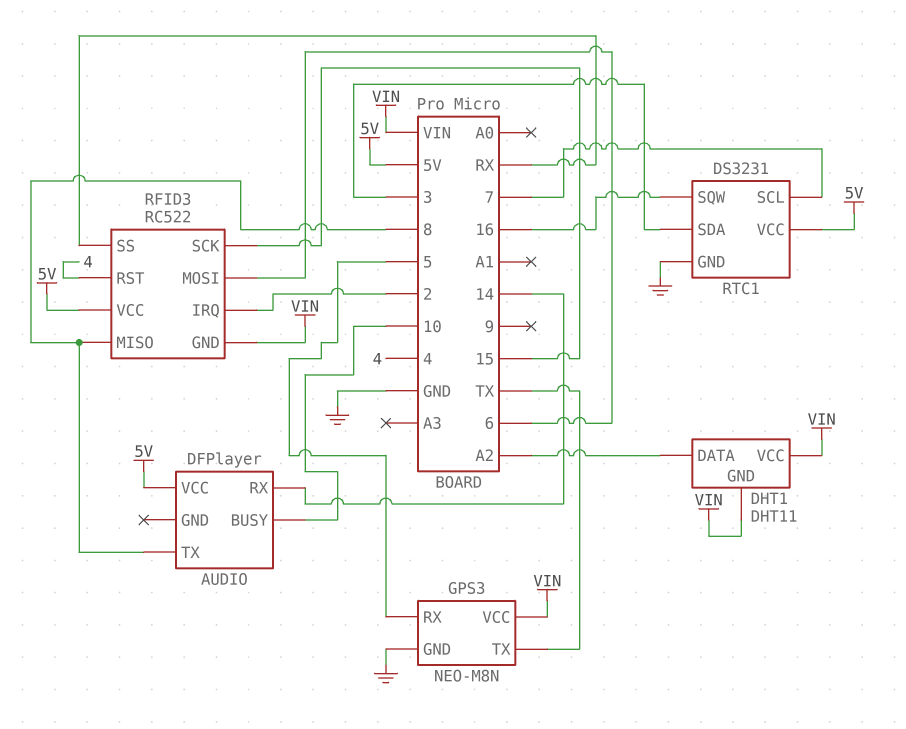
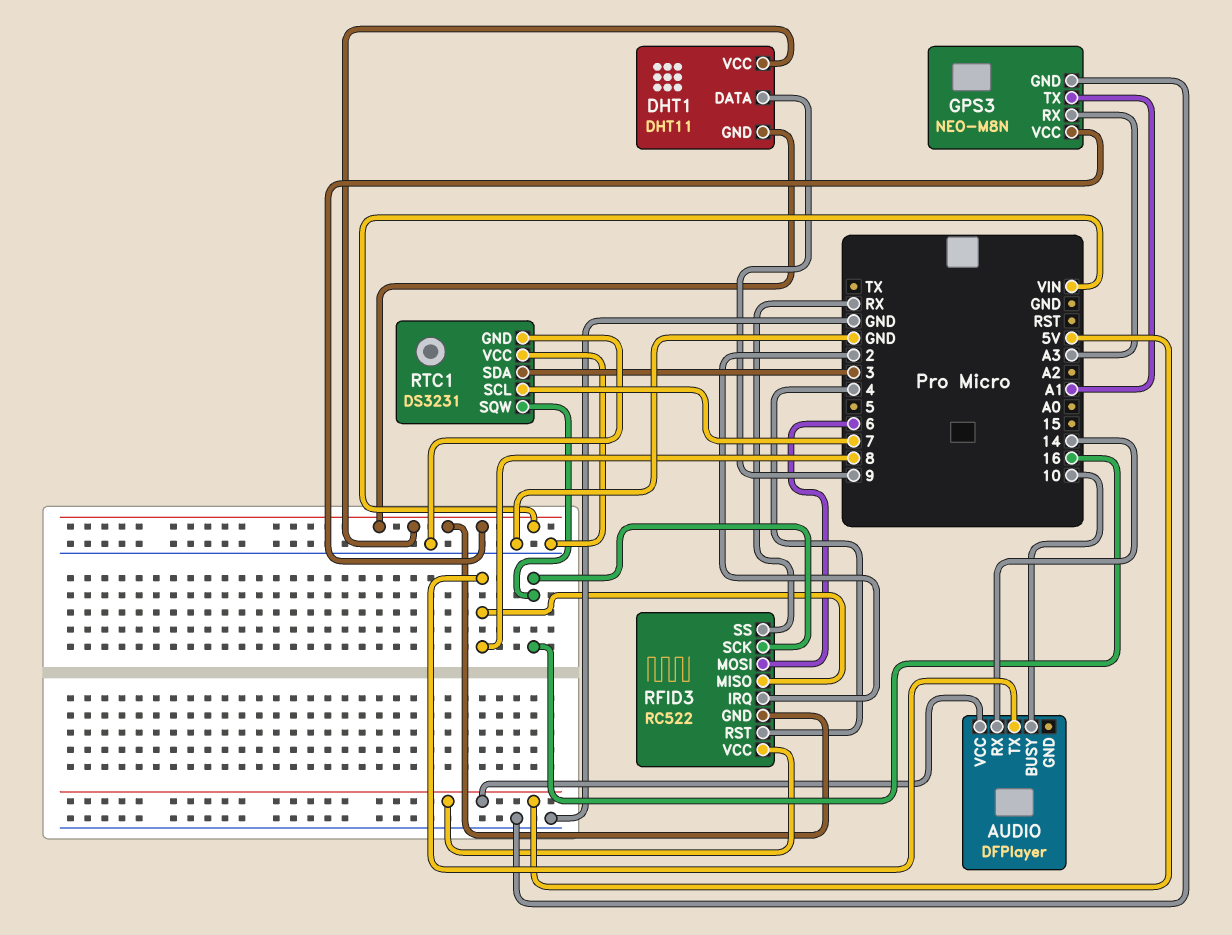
DHT1 pin DATA: A2 -> 9
GPS3 pin RX: 5 -> A3
GPS3 pin TX: TX -> A1
RFID3 pin SCK: 15 -> 16
RTC1 pin VCC: 5V -> GND

